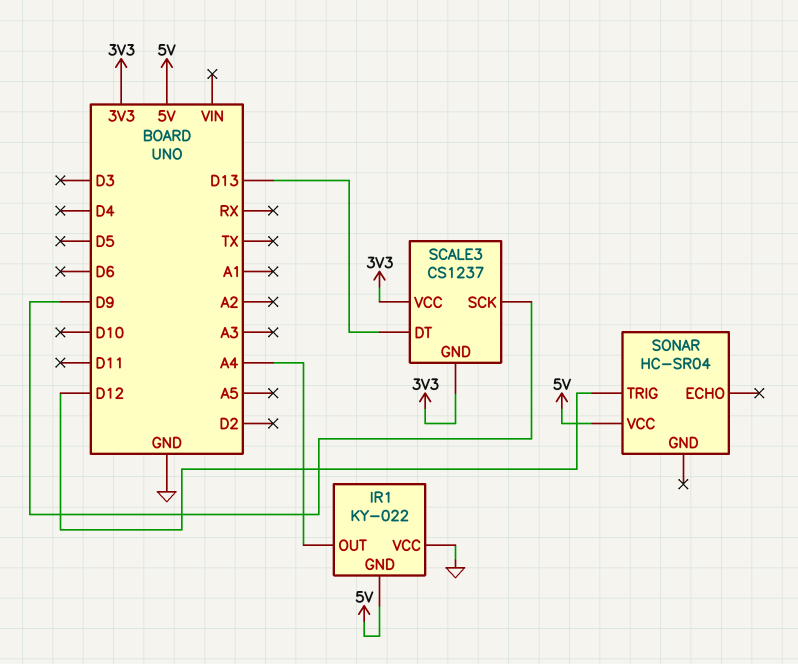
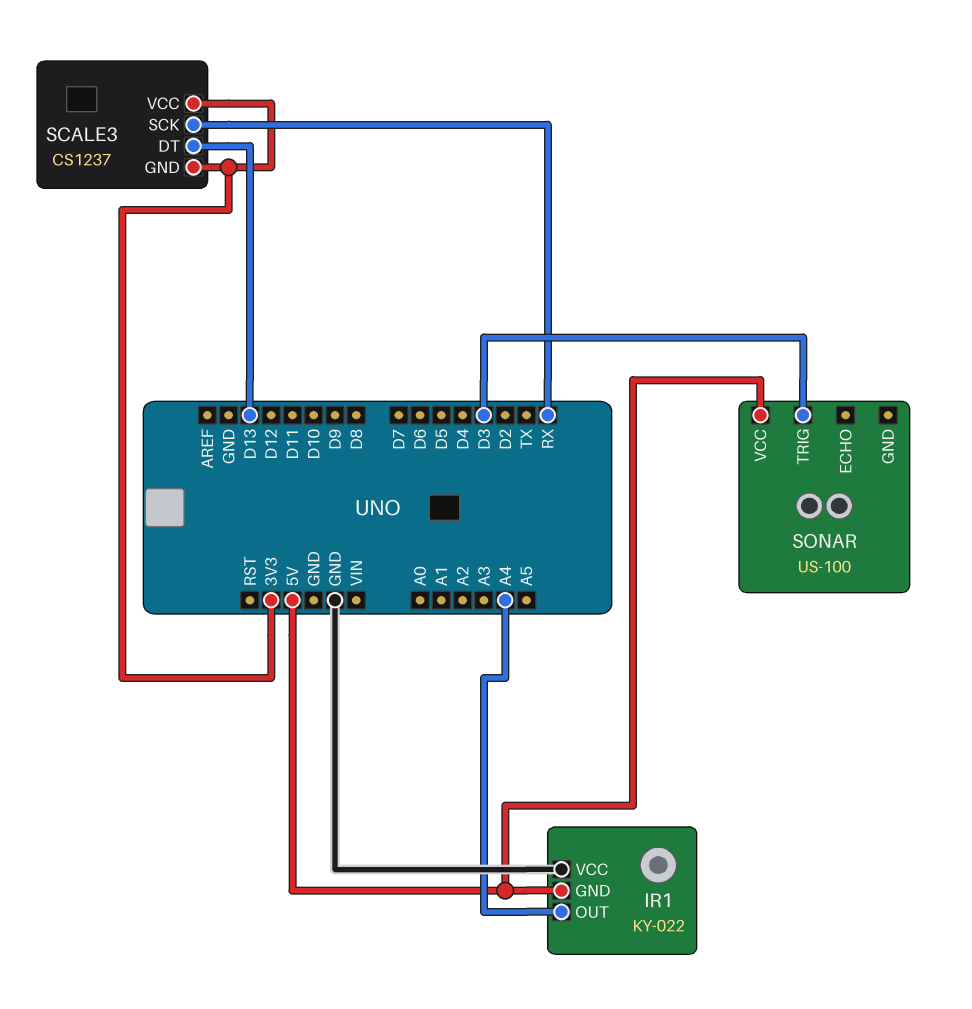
SCALE3 pin SCK: D9 -> RX
SONAR: HC-SR04 -> US-100
SONAR pin TRIG: D12 -> D3

